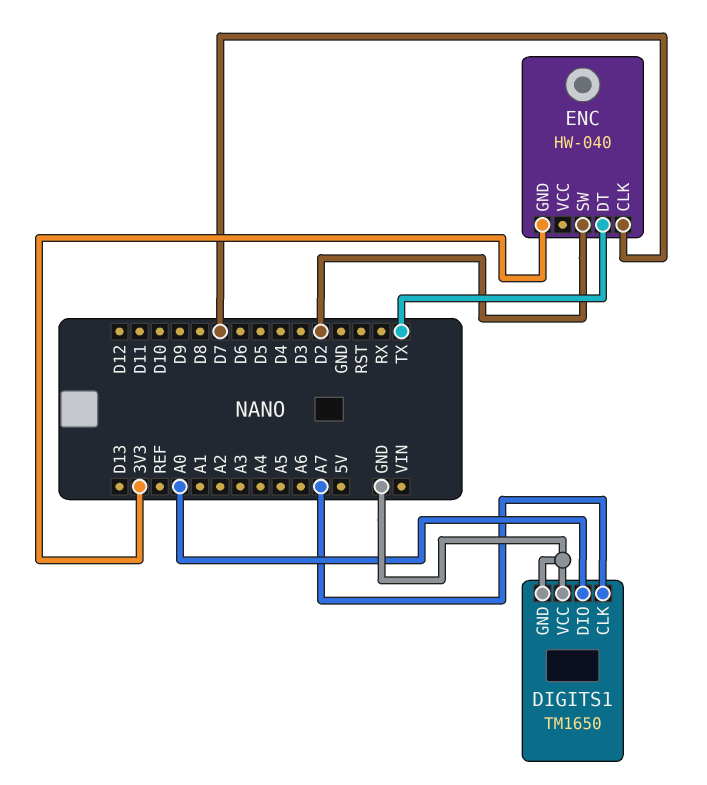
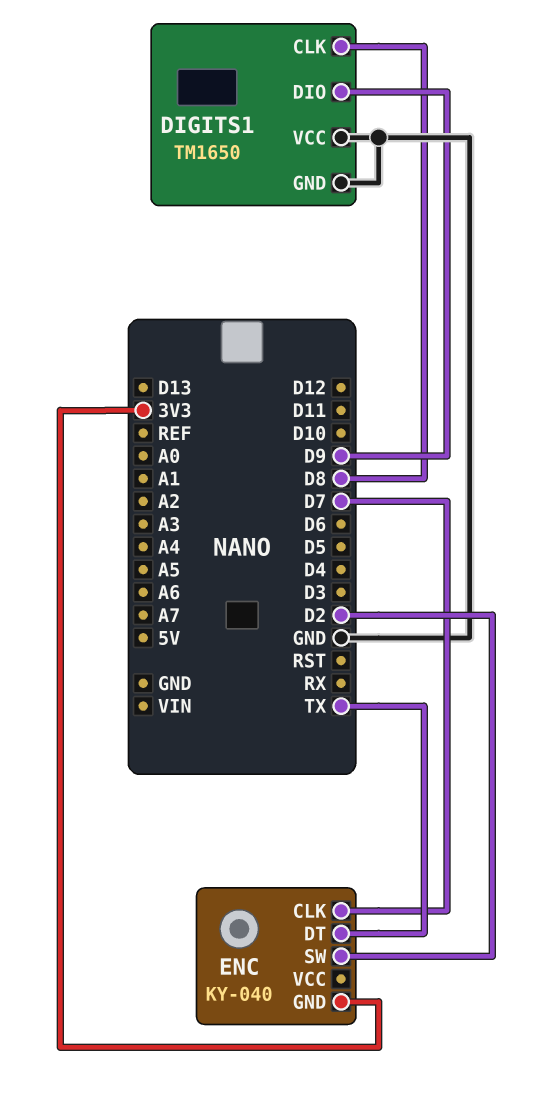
DIGITS1 pin CLK: A7 -> D8
DIGITS1 pin DIO: A0 -> D9
ENC: HW-040 -> KY-040

